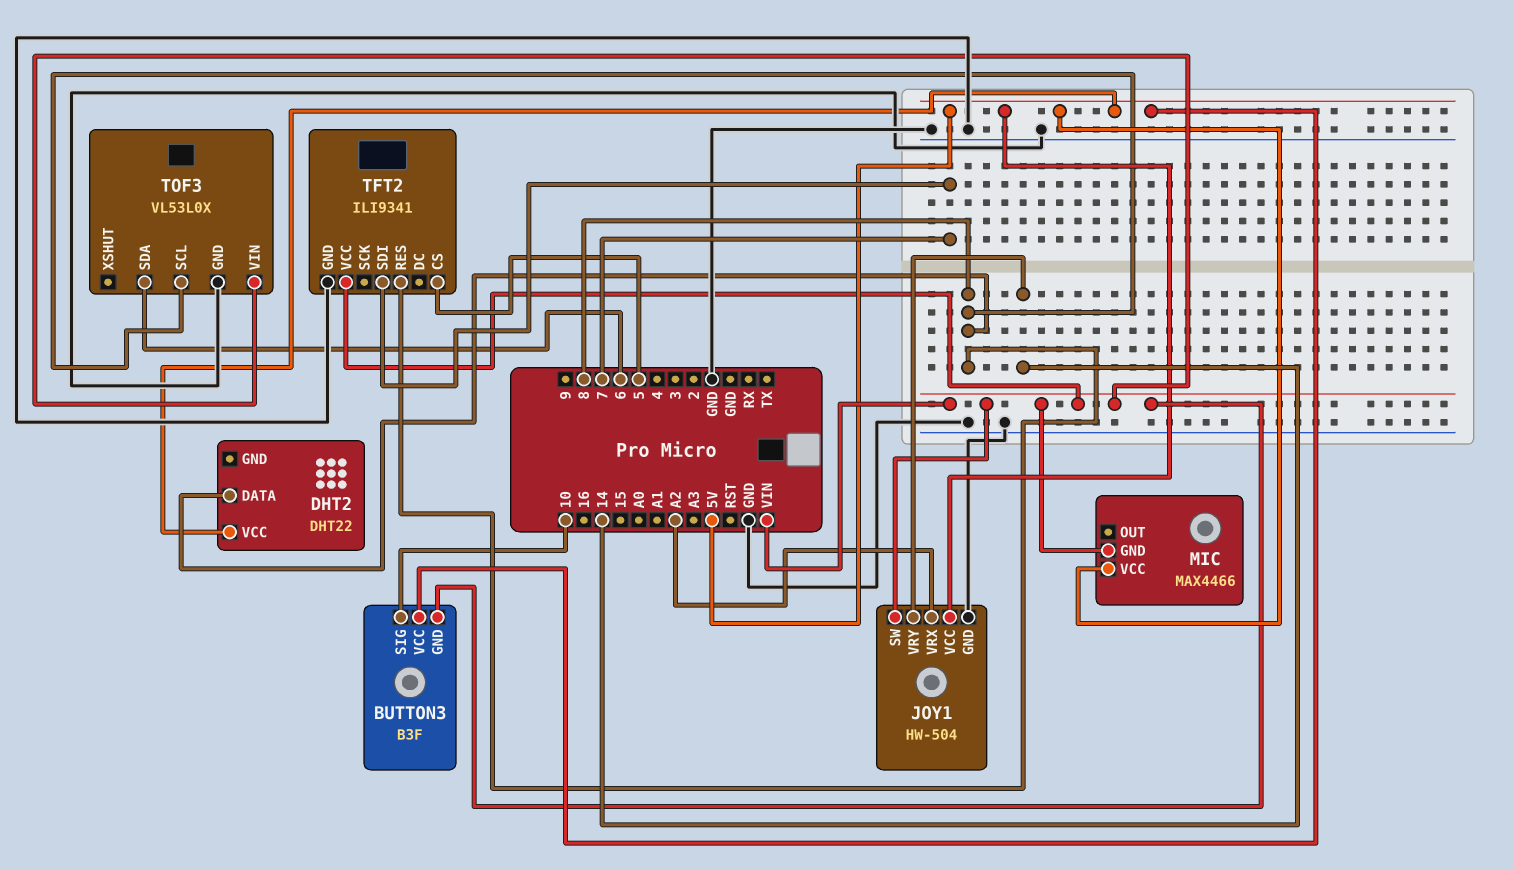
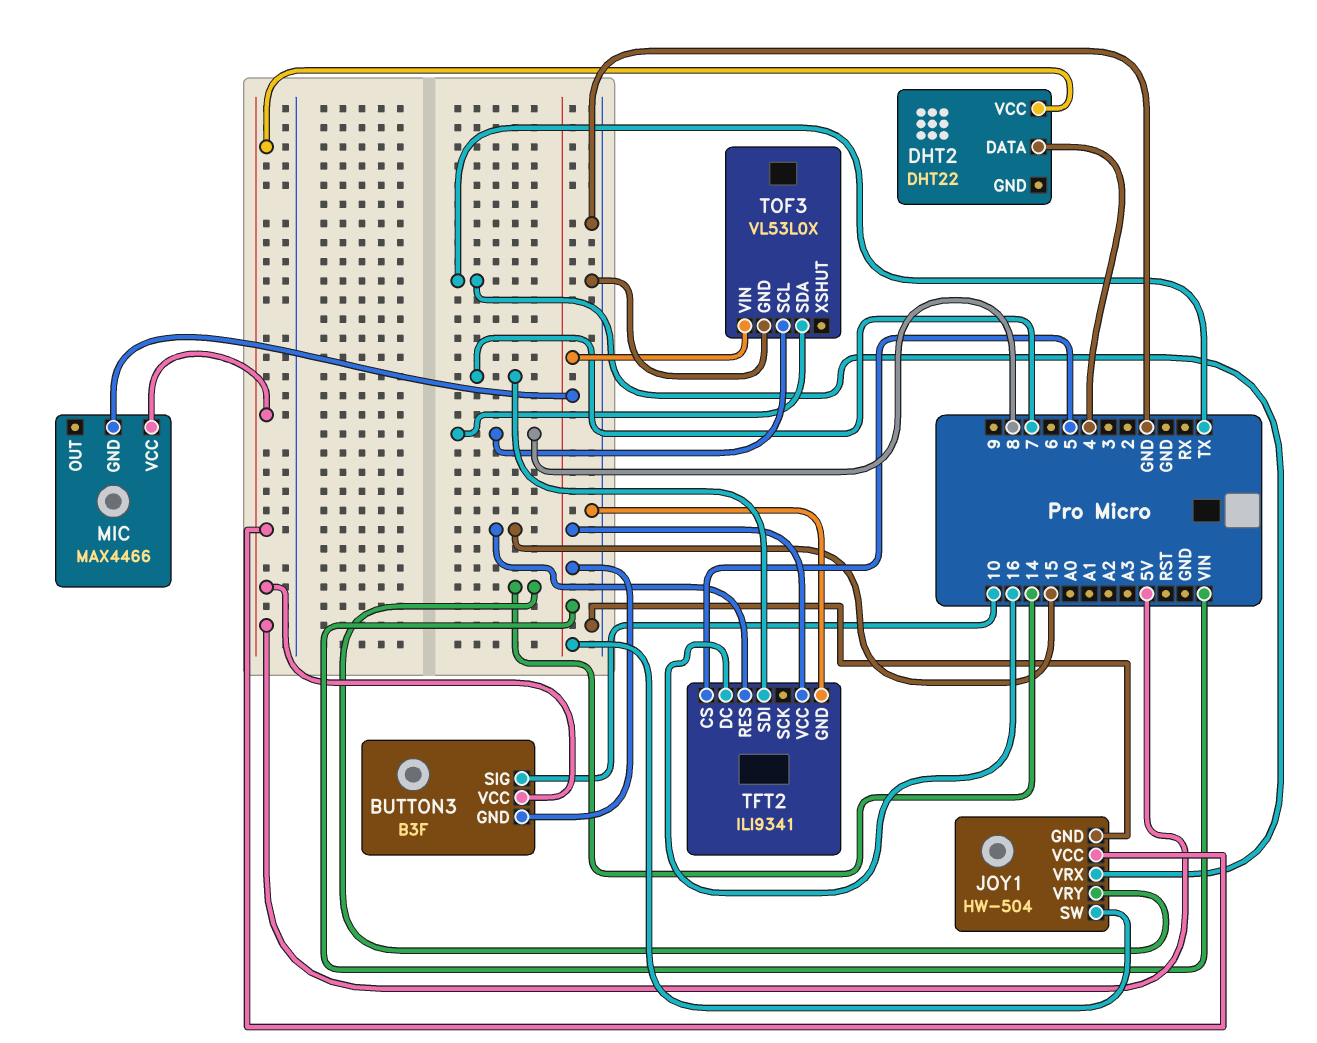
DHT2 pin DATA: 8 -> 4
JOY1 pin VRX: A2 -> TX
TFT2 pin DC: none -> 16
TFT2 pin RES: 8 -> 15
TOF3 pin SDA: 6 -> 8

